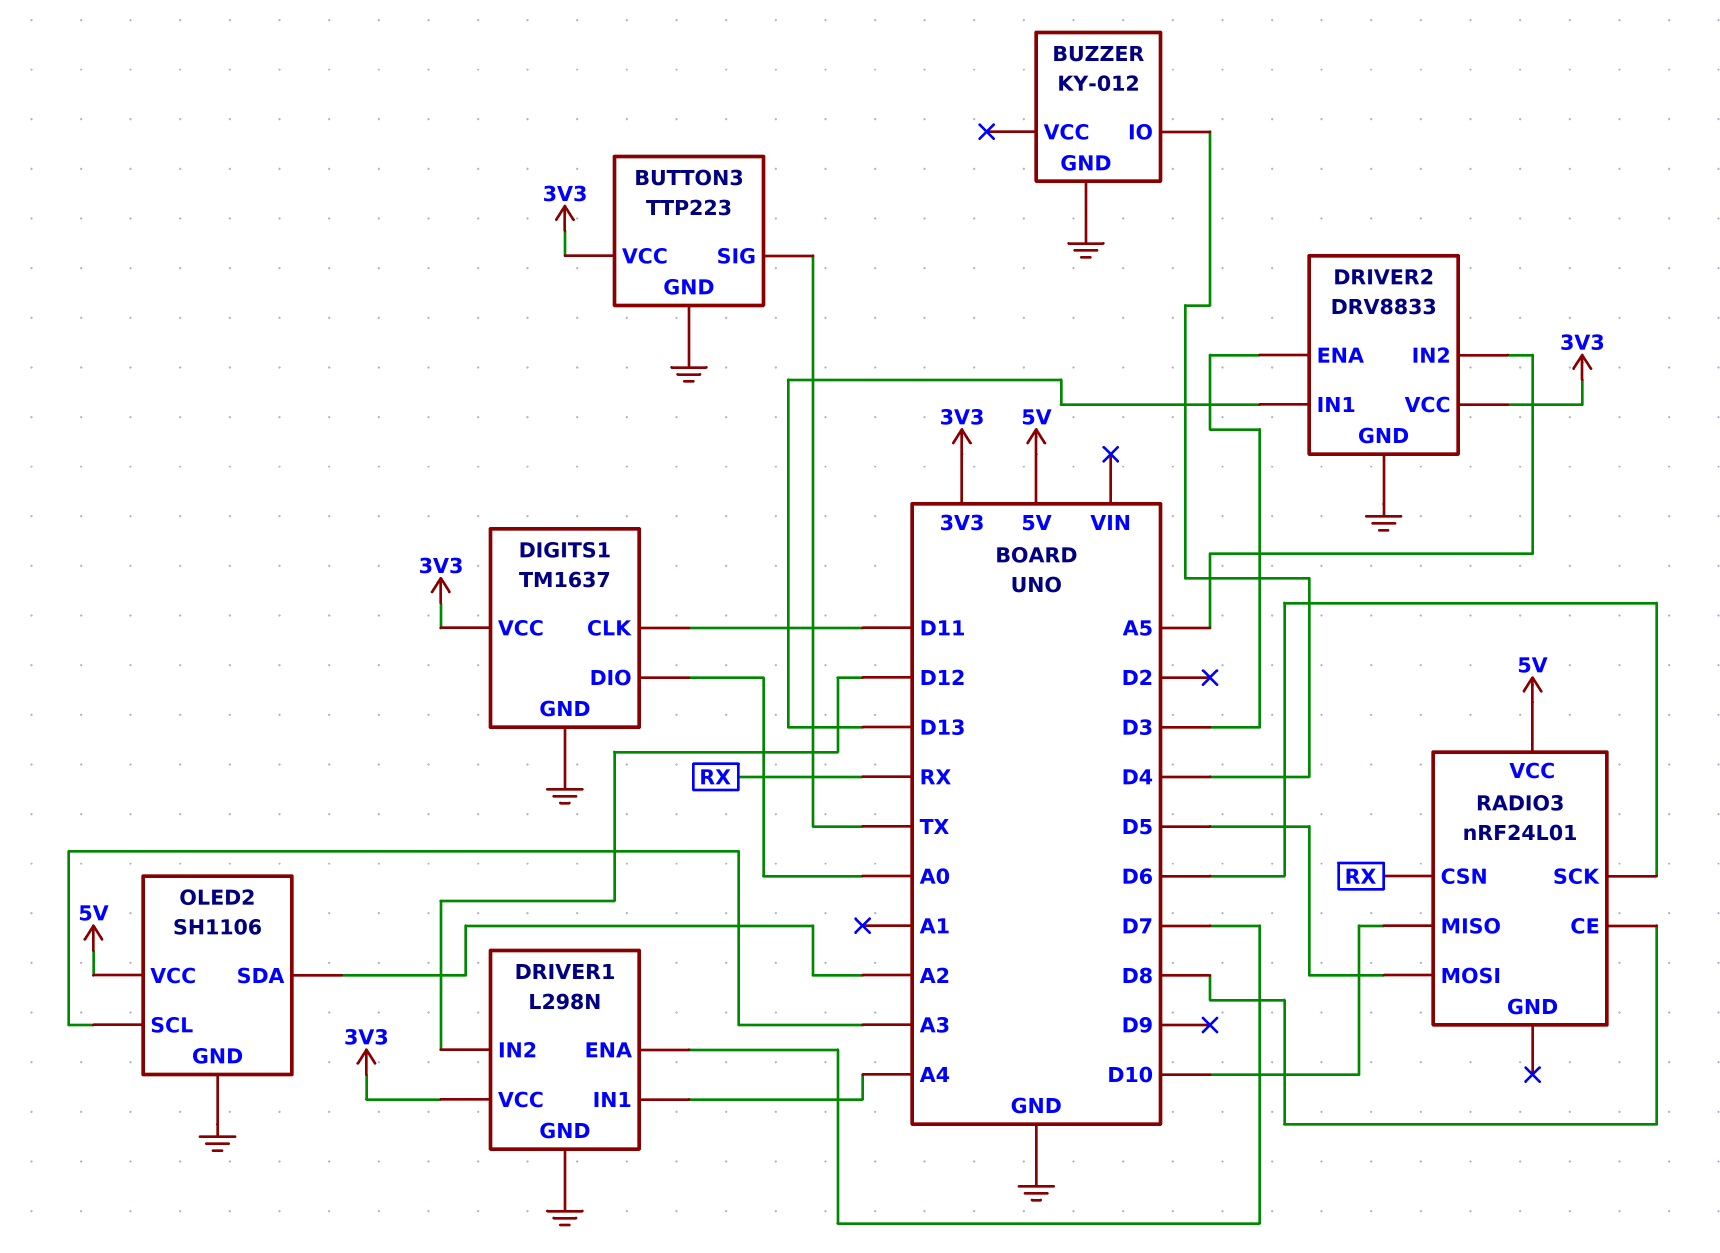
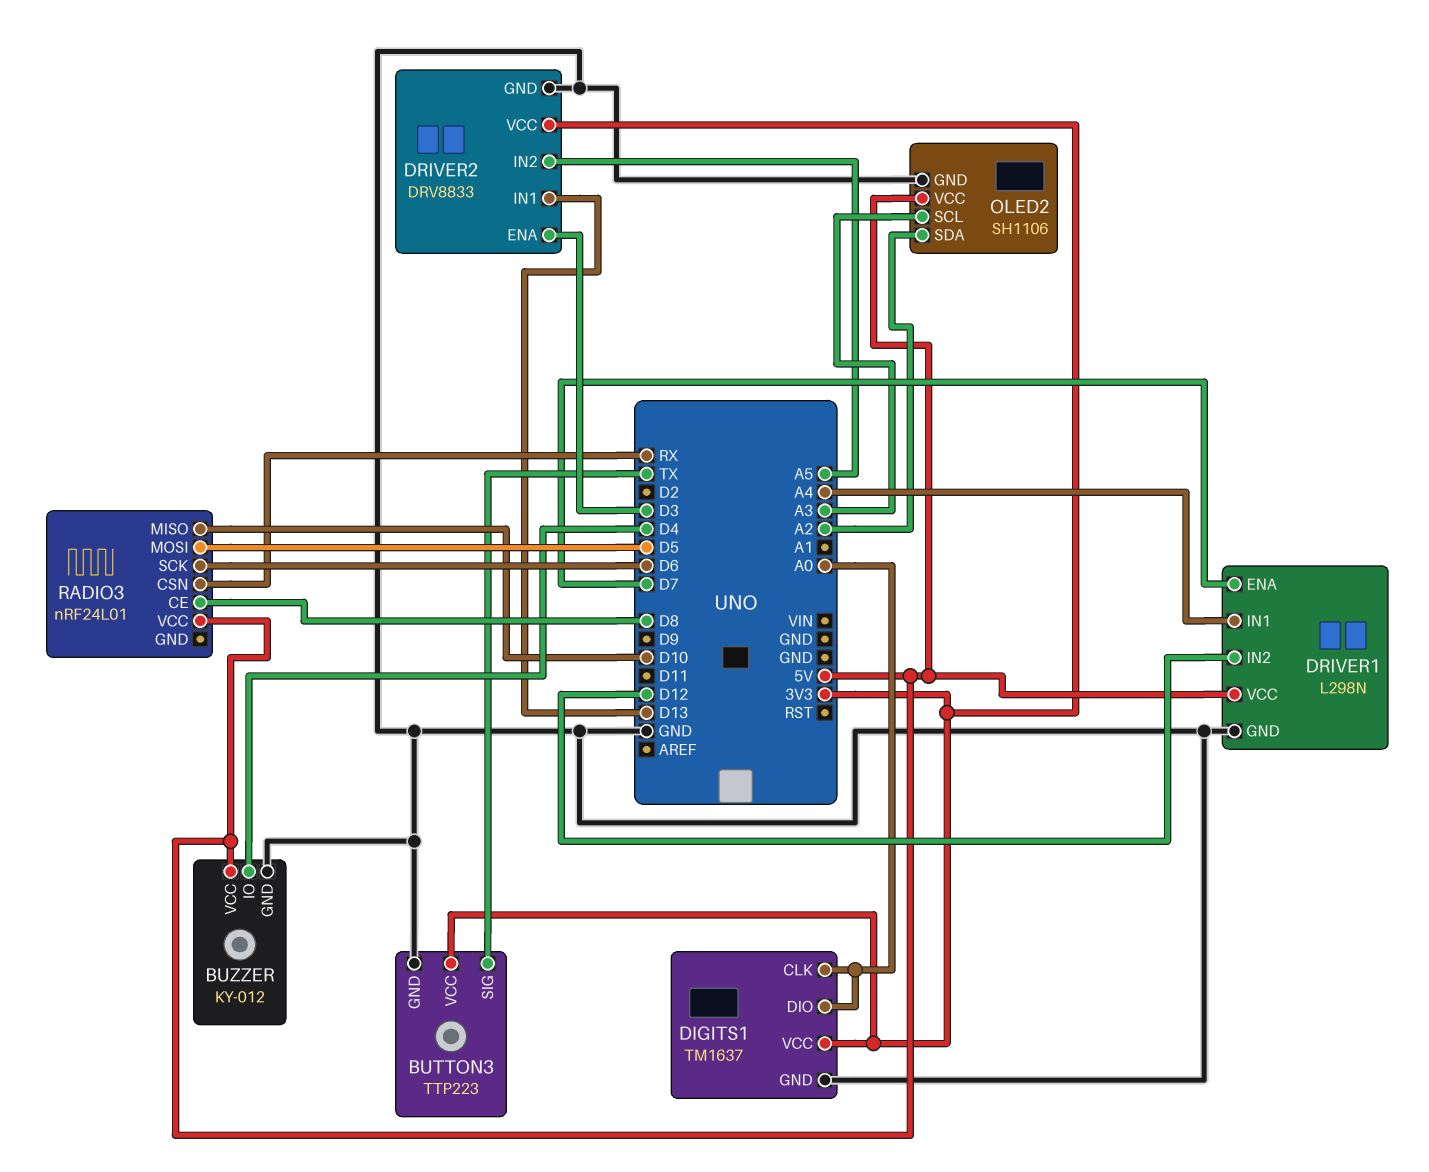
BUZZER pin VCC: none -> 5V
DIGITS1 pin CLK: D11 -> A0
DRIVER1 pin VCC: 3V3 -> 5V

